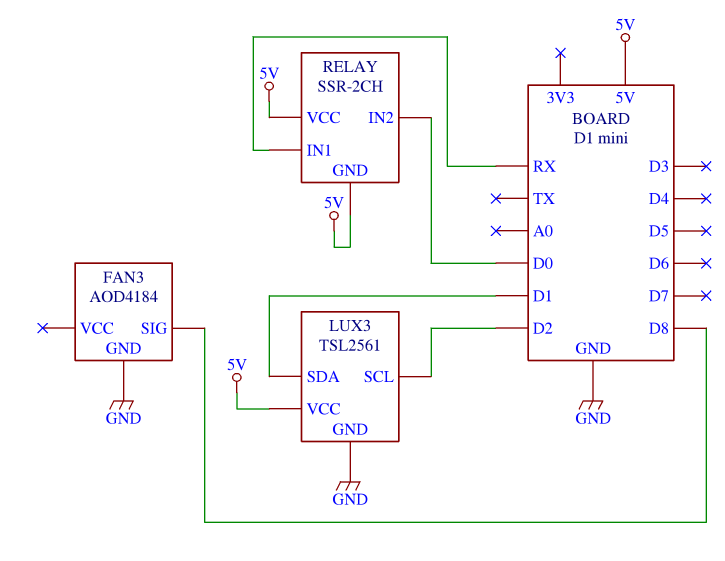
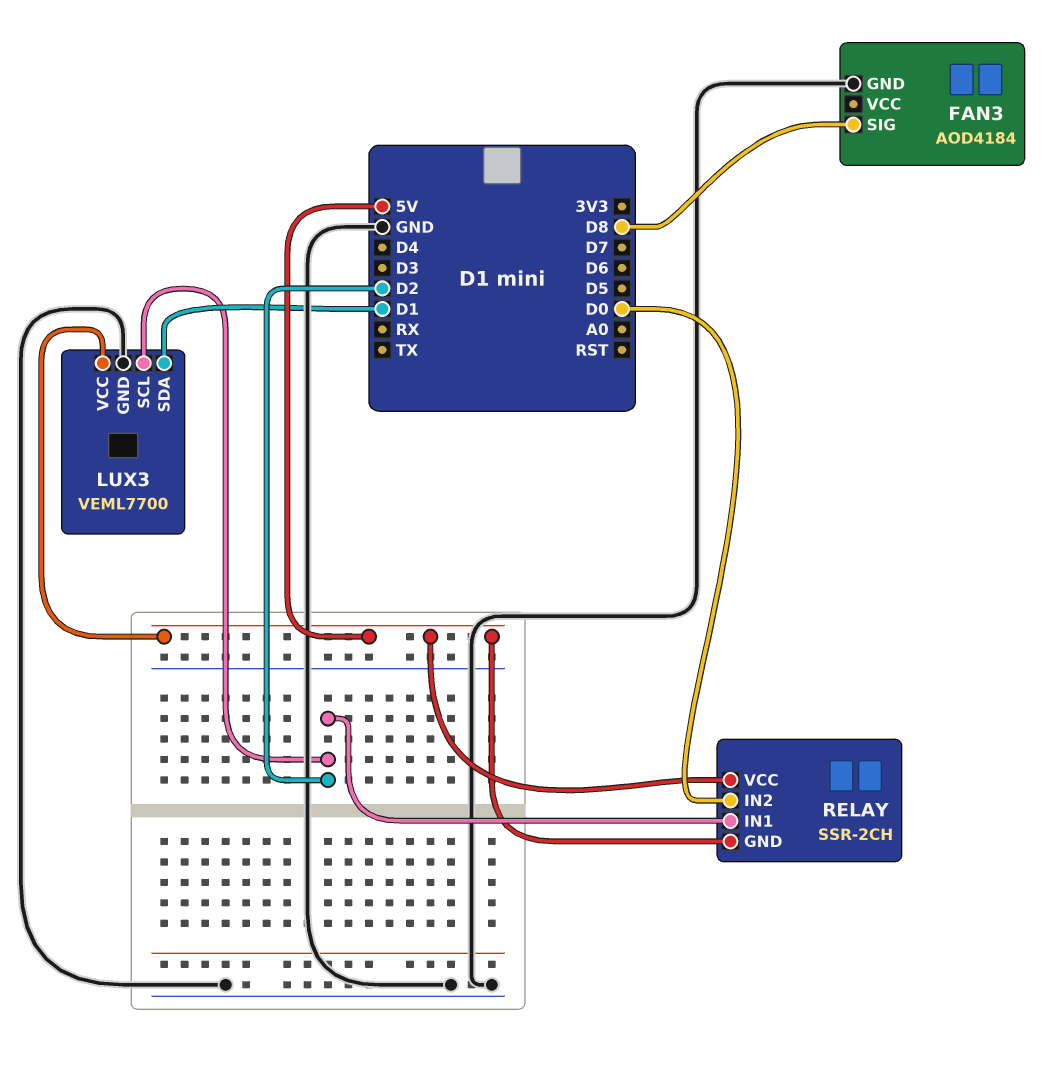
LUX3: TSL2561 -> VEML7700
RELAY pin IN1: RX -> D2

